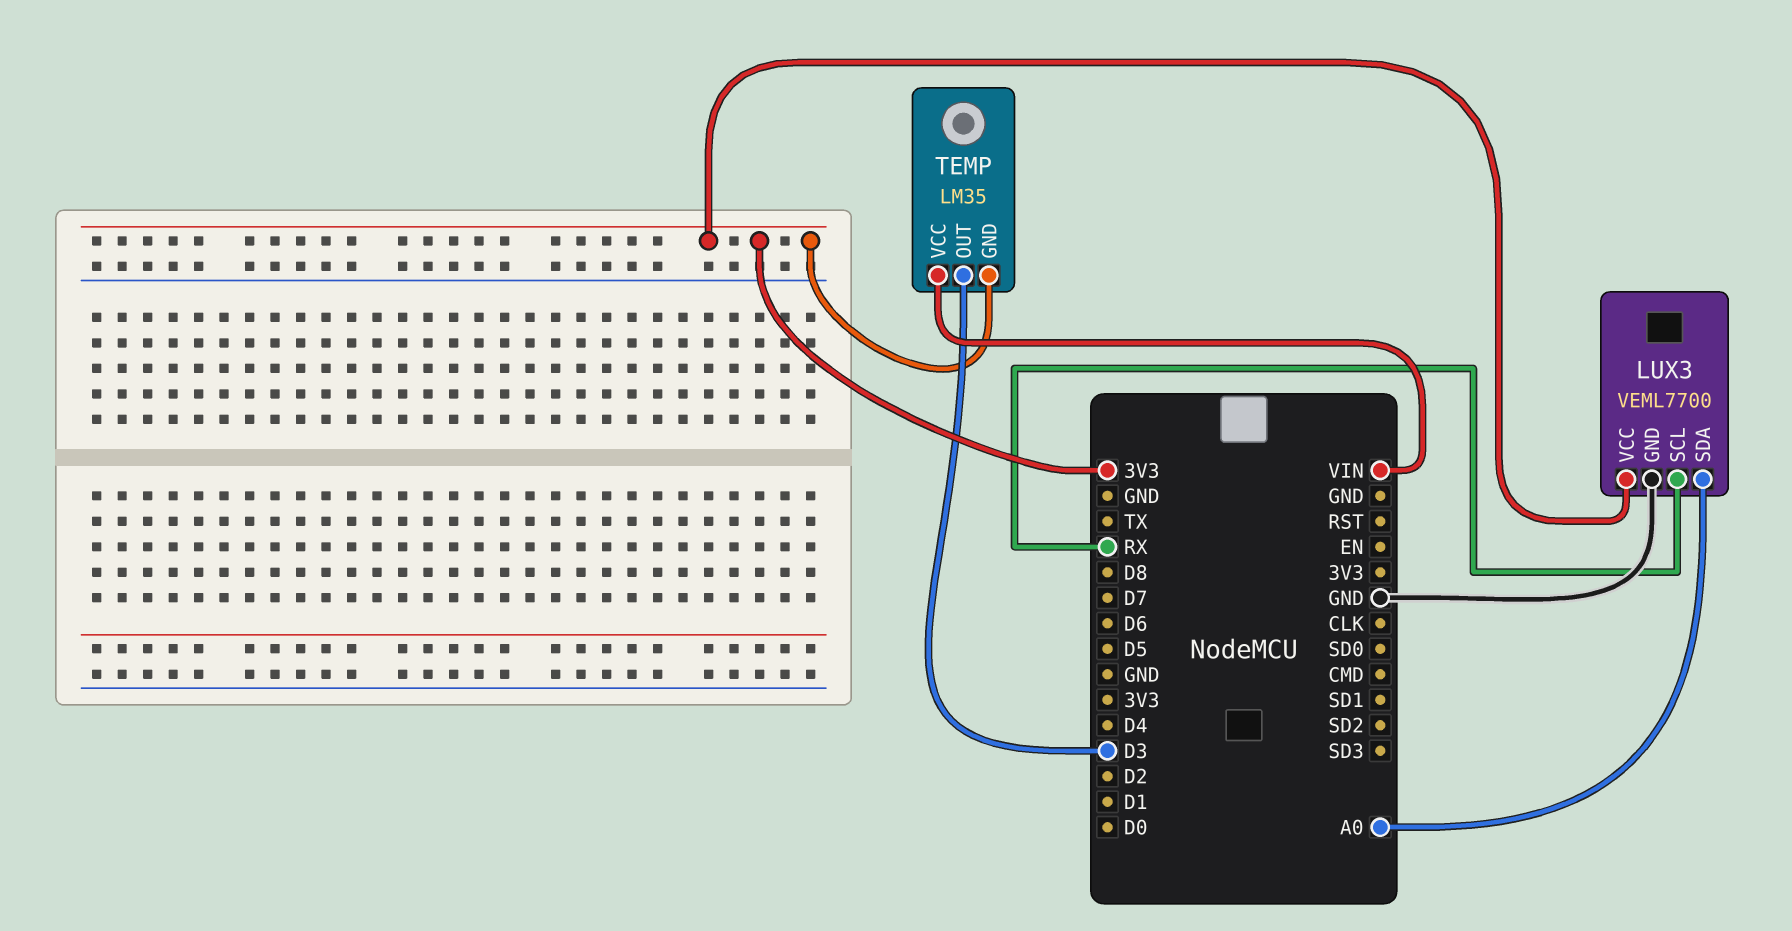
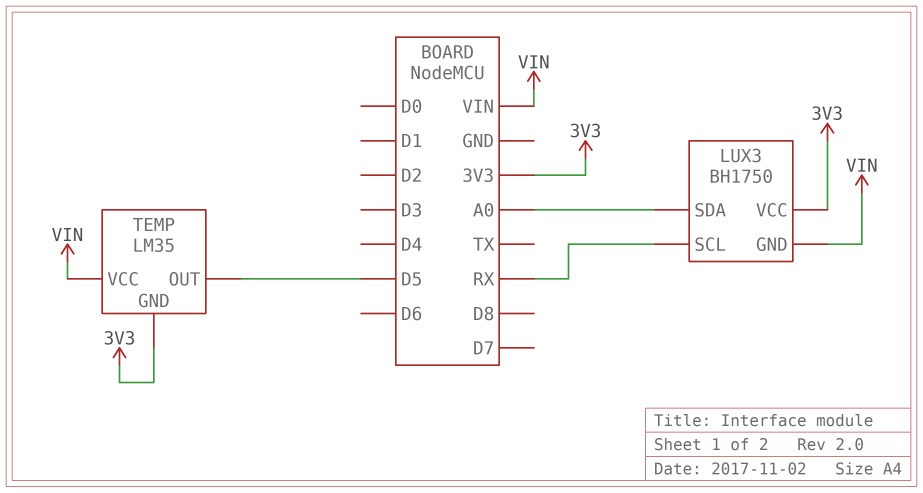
LUX3: VEML7700 -> BH1750
LUX3 pin GND: GND -> VIN
TEMP pin OUT: D3 -> D5

